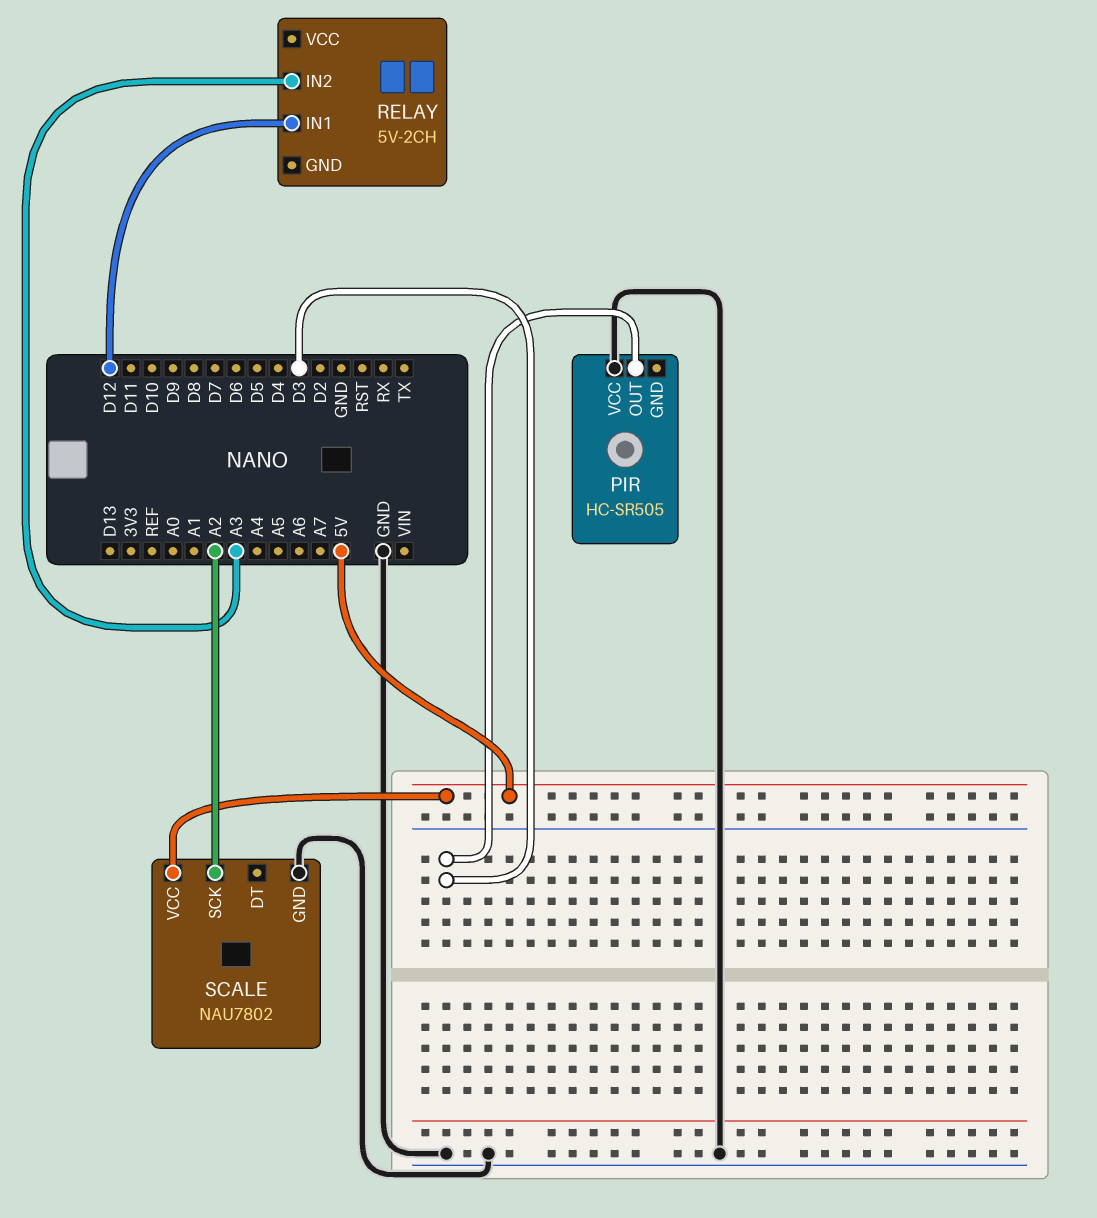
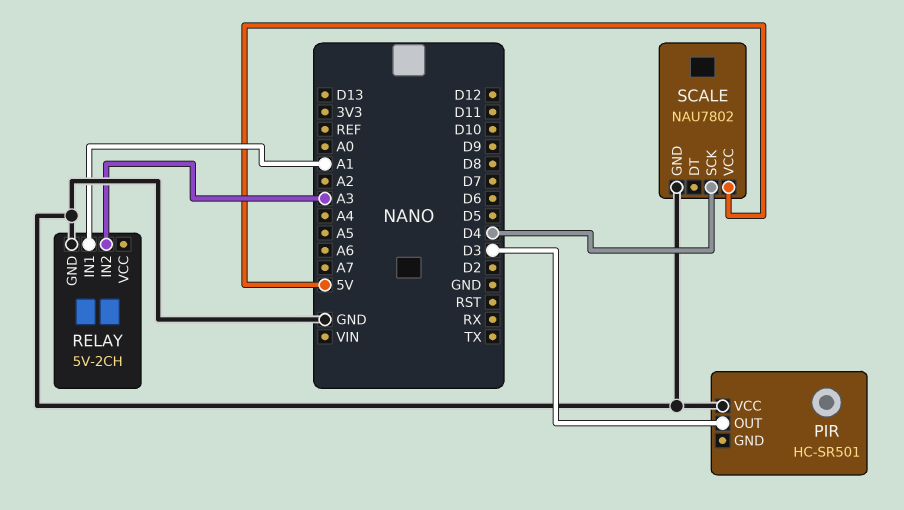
PIR: HC-SR505 -> HC-SR501
RELAY pin GND: none -> GND
RELAY pin IN1: D12 -> A1
SCALE pin SCK: A2 -> D4

